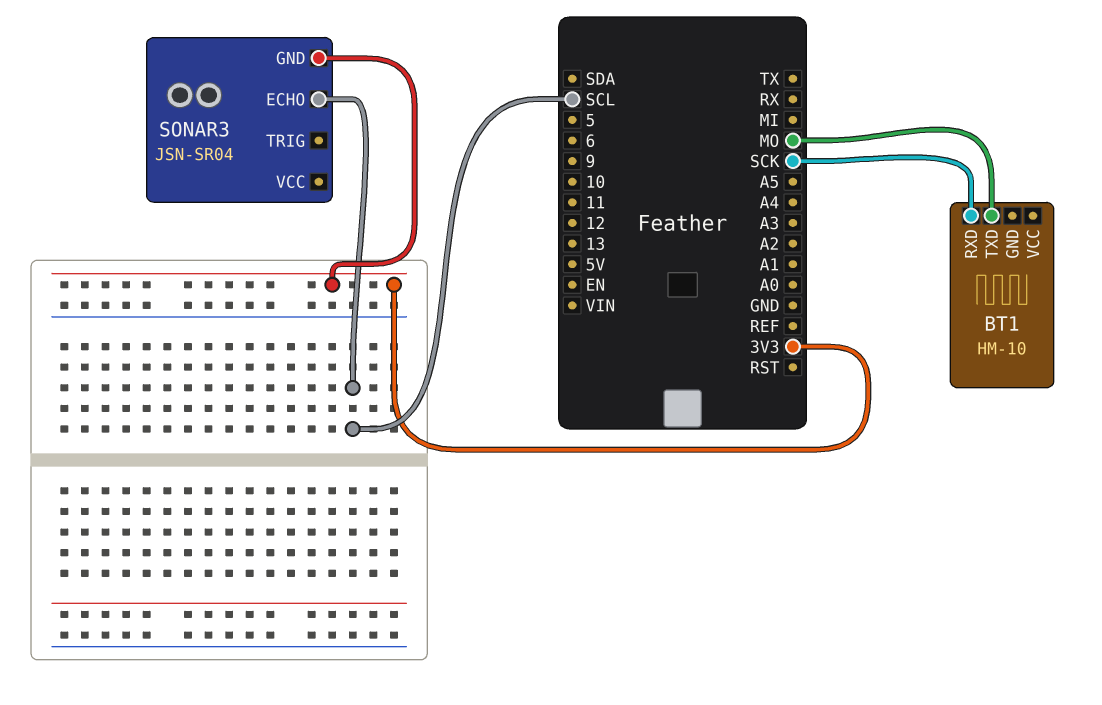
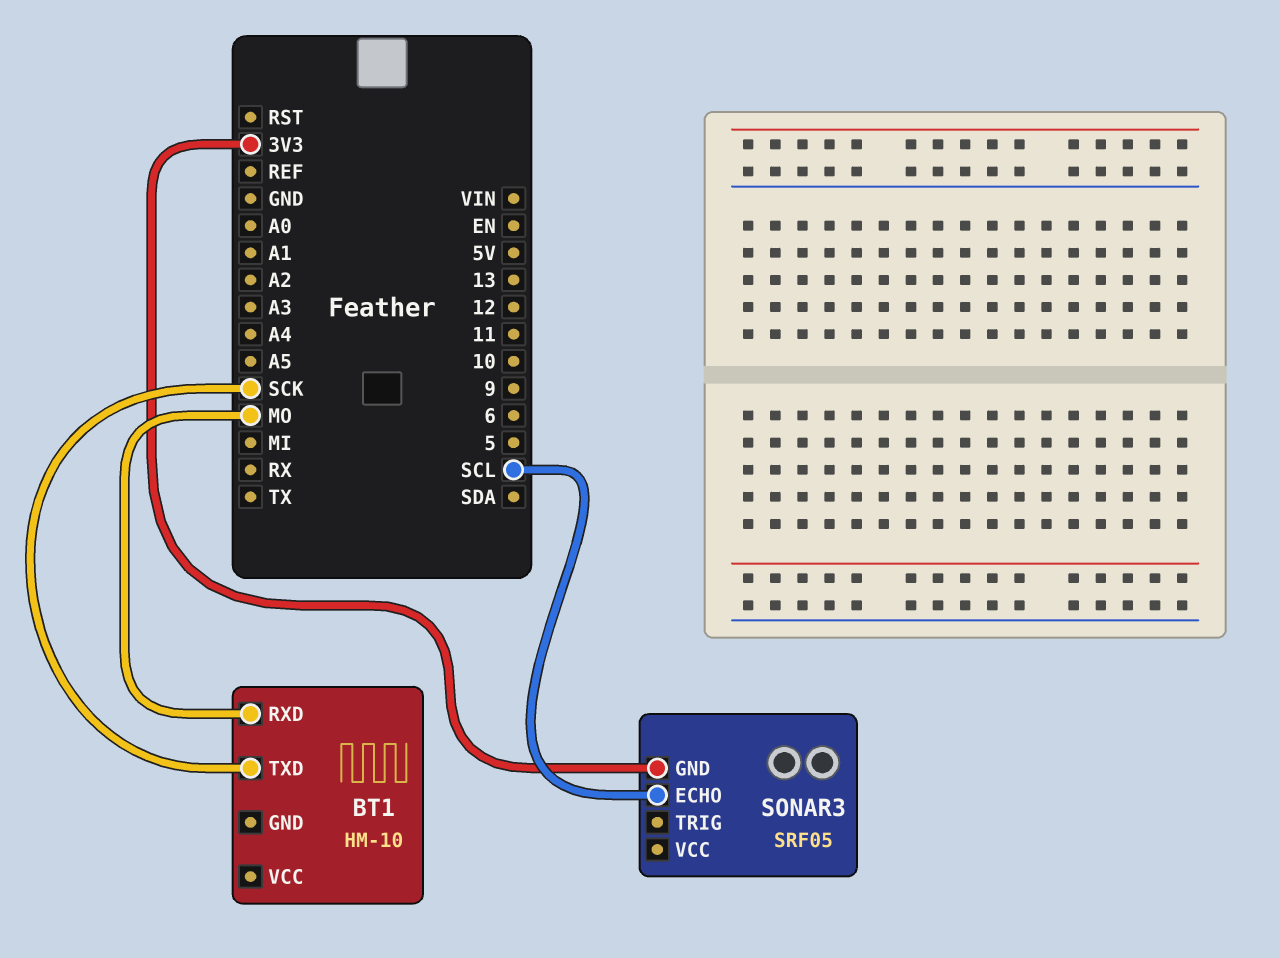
BT1 pin RXD: SCK -> MO
BT1 pin TXD: MO -> SCK
SONAR3: JSN-SR04 -> SRF05

